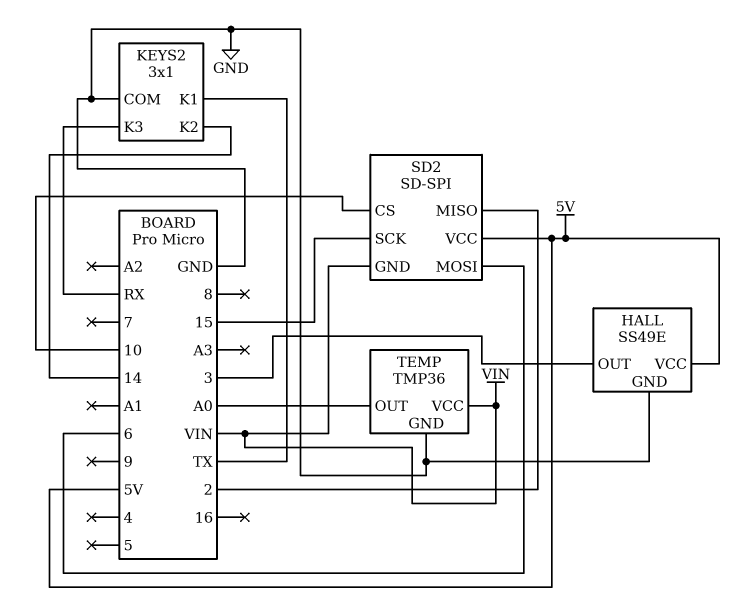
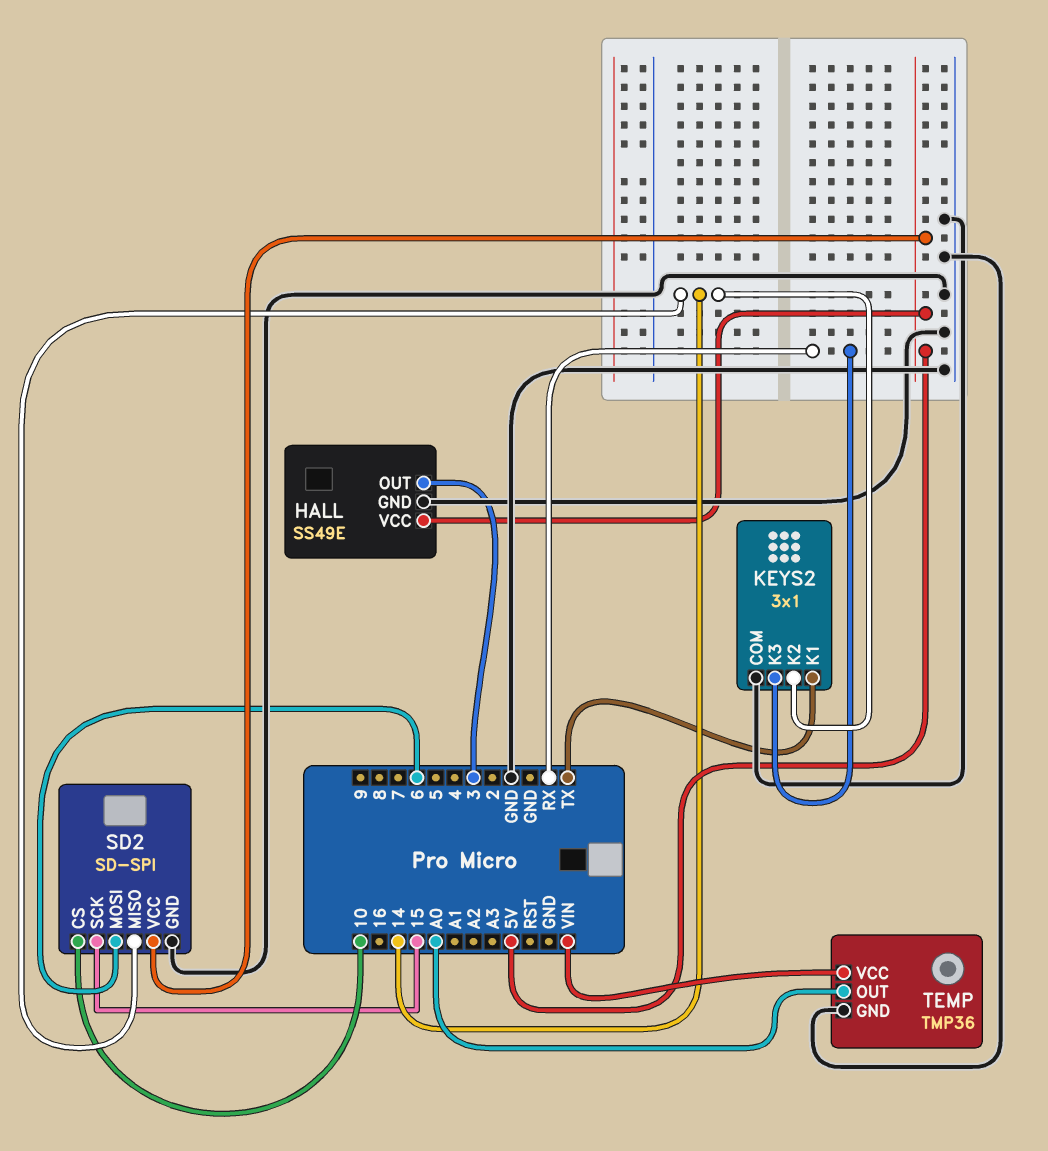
SD2 pin GND: VIN -> GND
SD2 pin MISO: 2 -> 14

